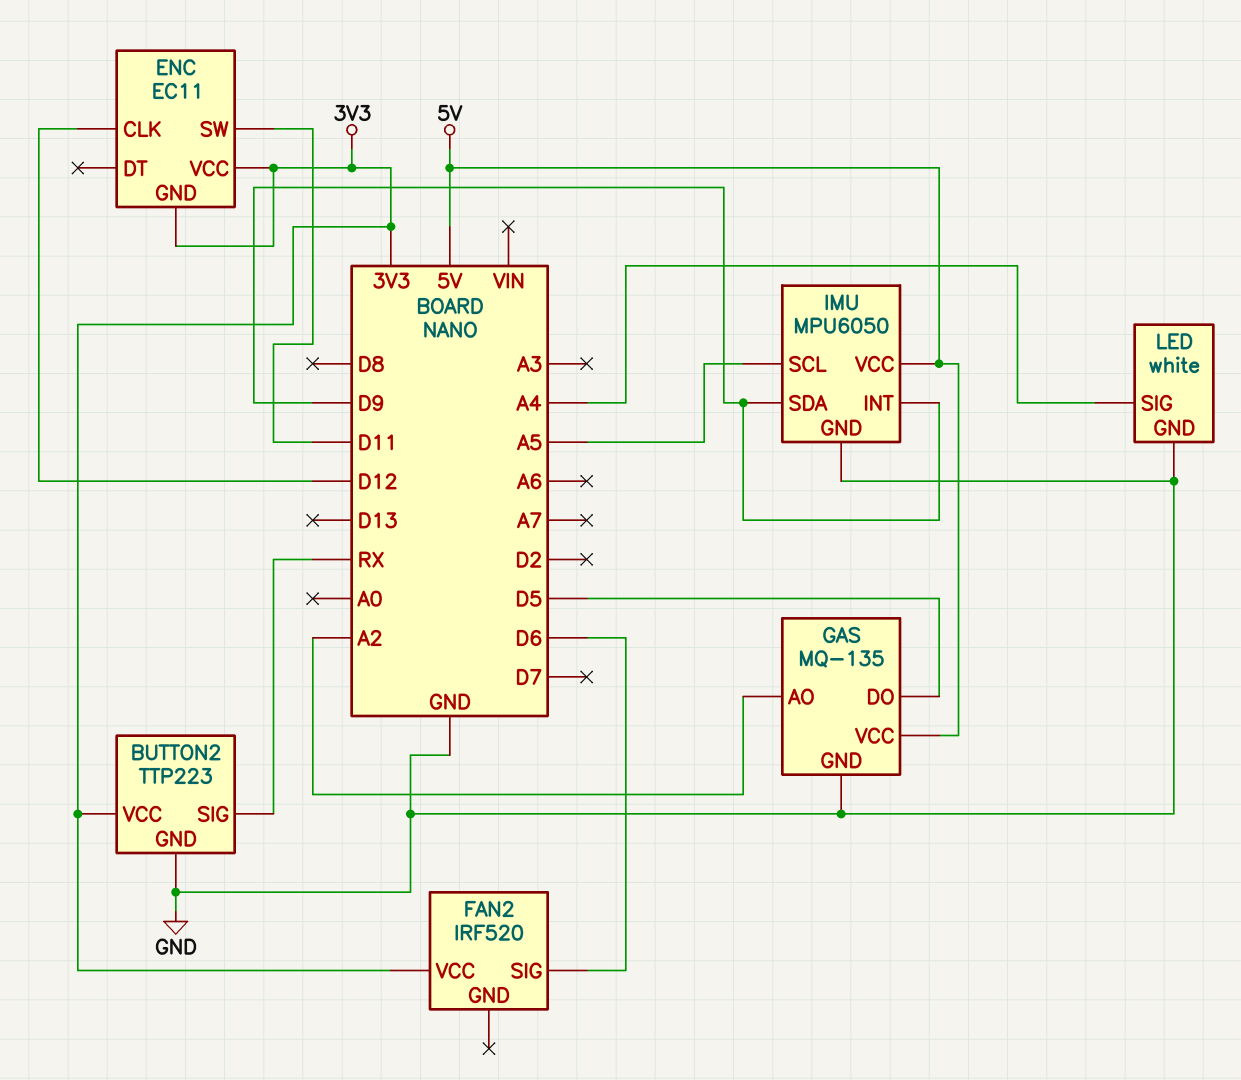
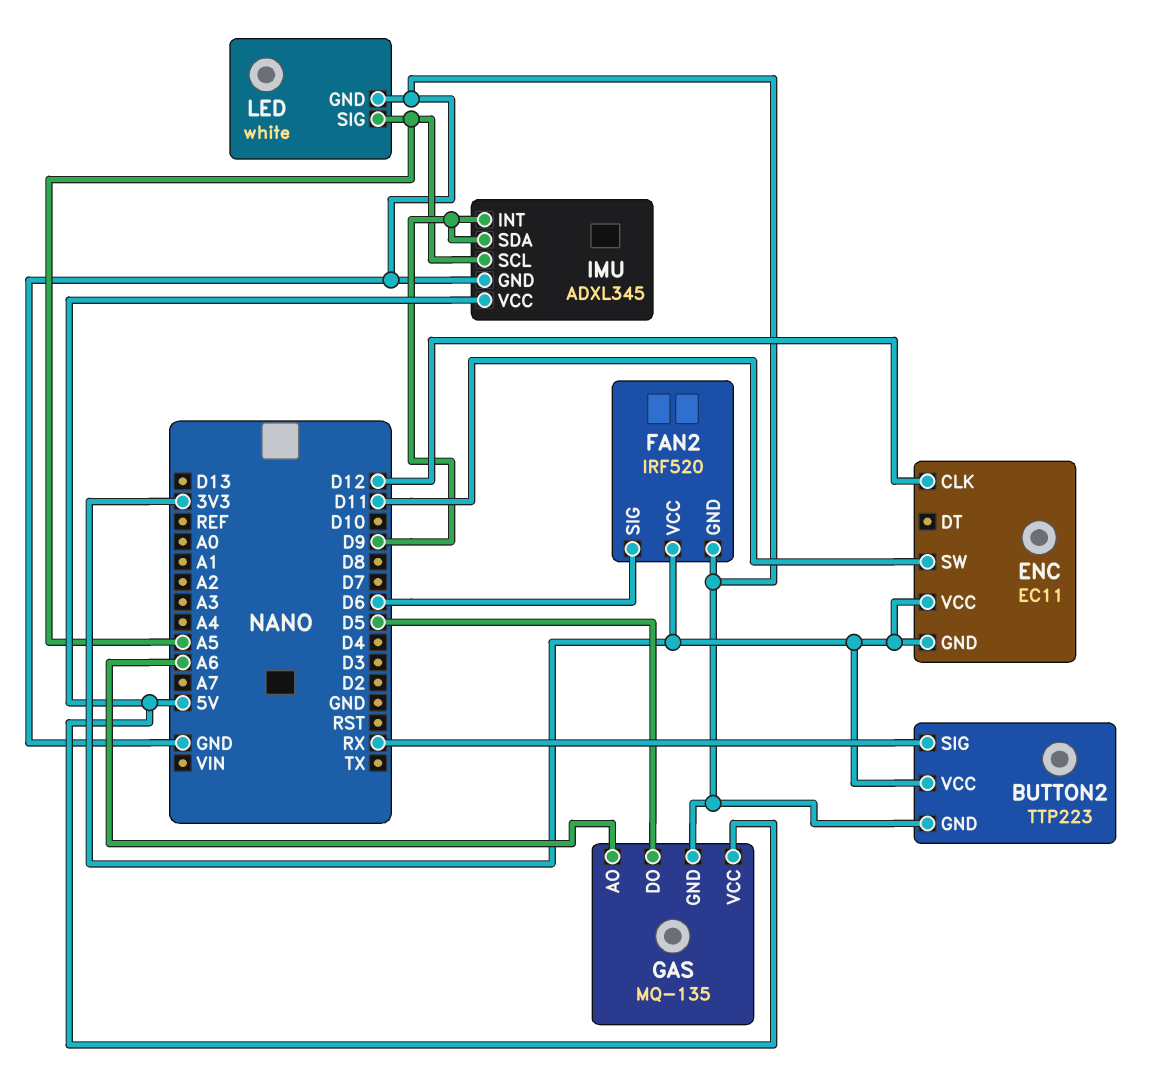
FAN2 pin GND: none -> GND
GAS pin AO: A2 -> A6
IMU: MPU6050 -> ADXL345
LED pin SIG: A4 -> A5

